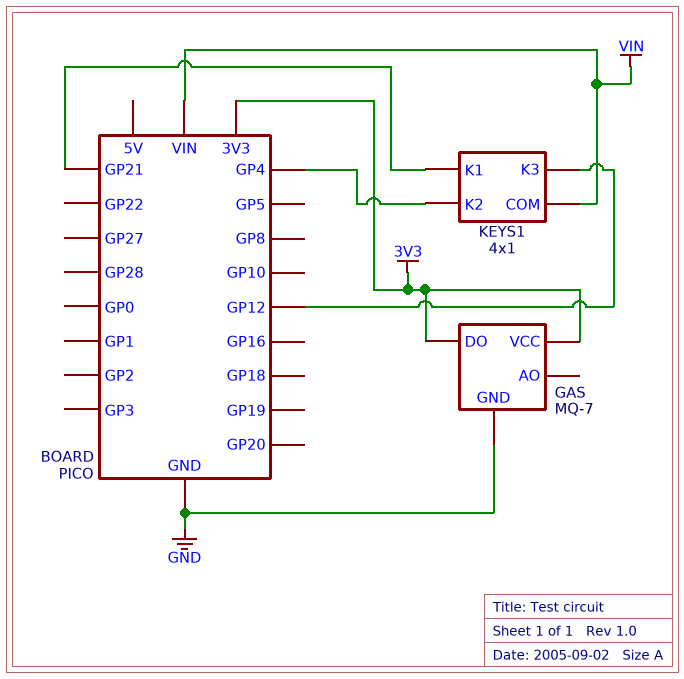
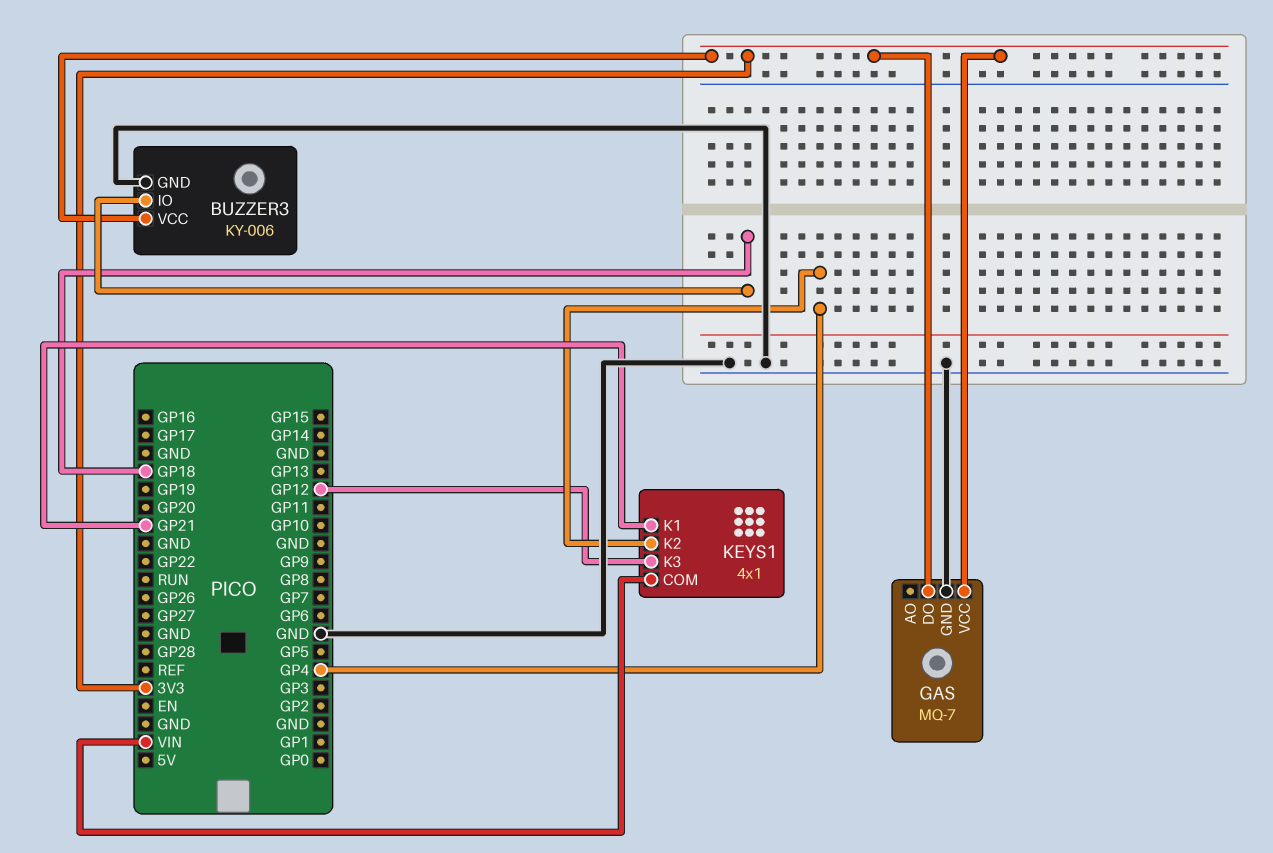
BUZZER3: none -> KY-006
BUZZER3 pin GND: none -> GND
BUZZER3 pin IO: none -> GP18
BUZZER3 pin VCC: none -> 3V3

